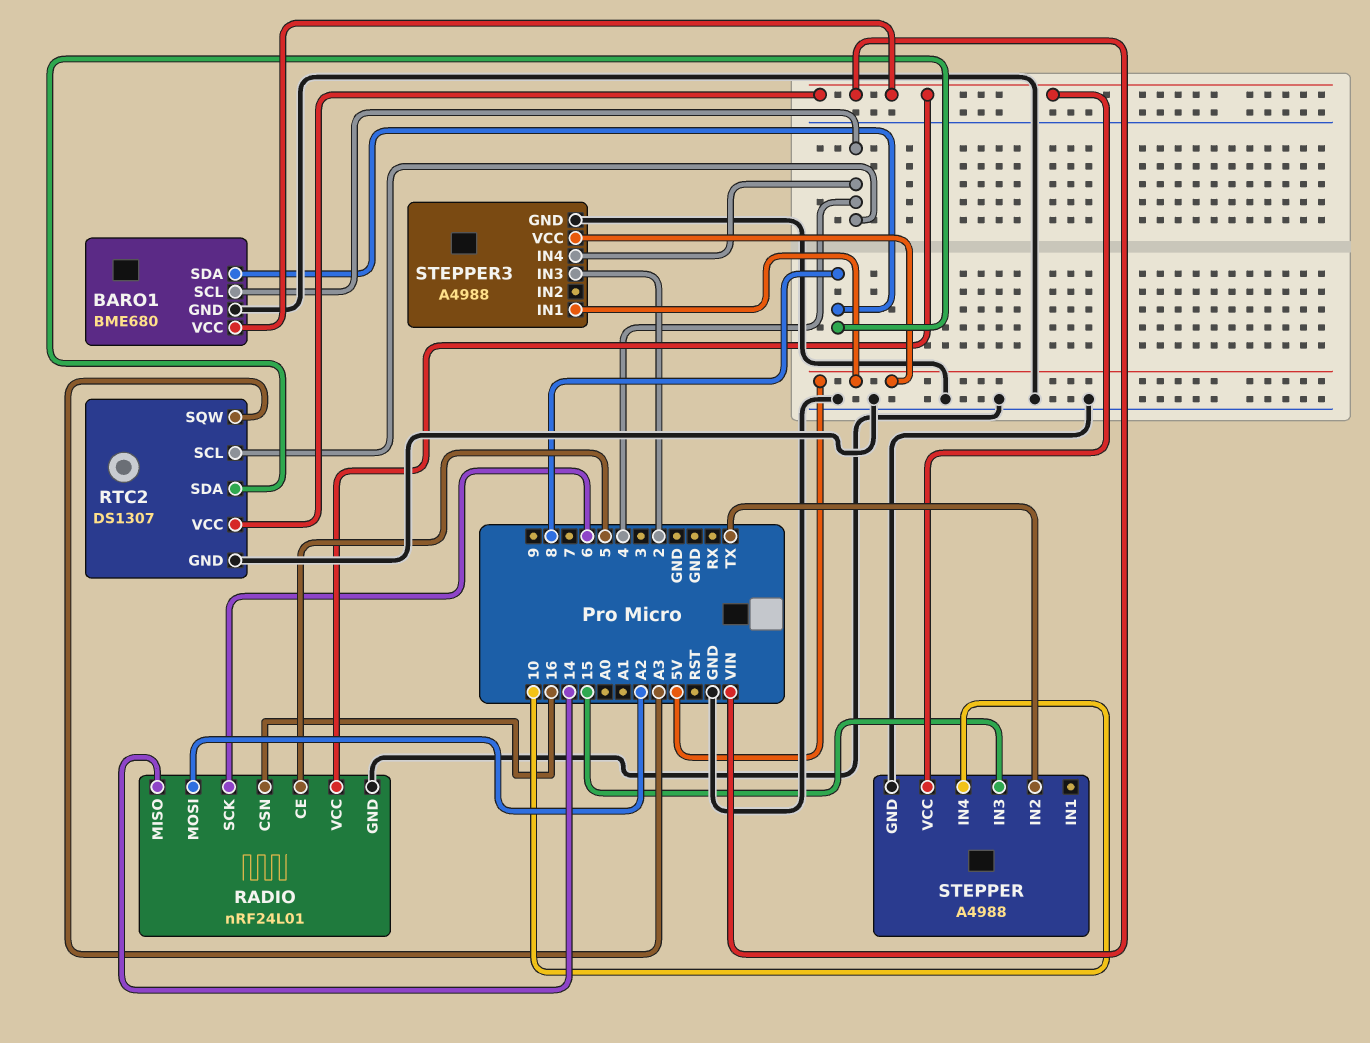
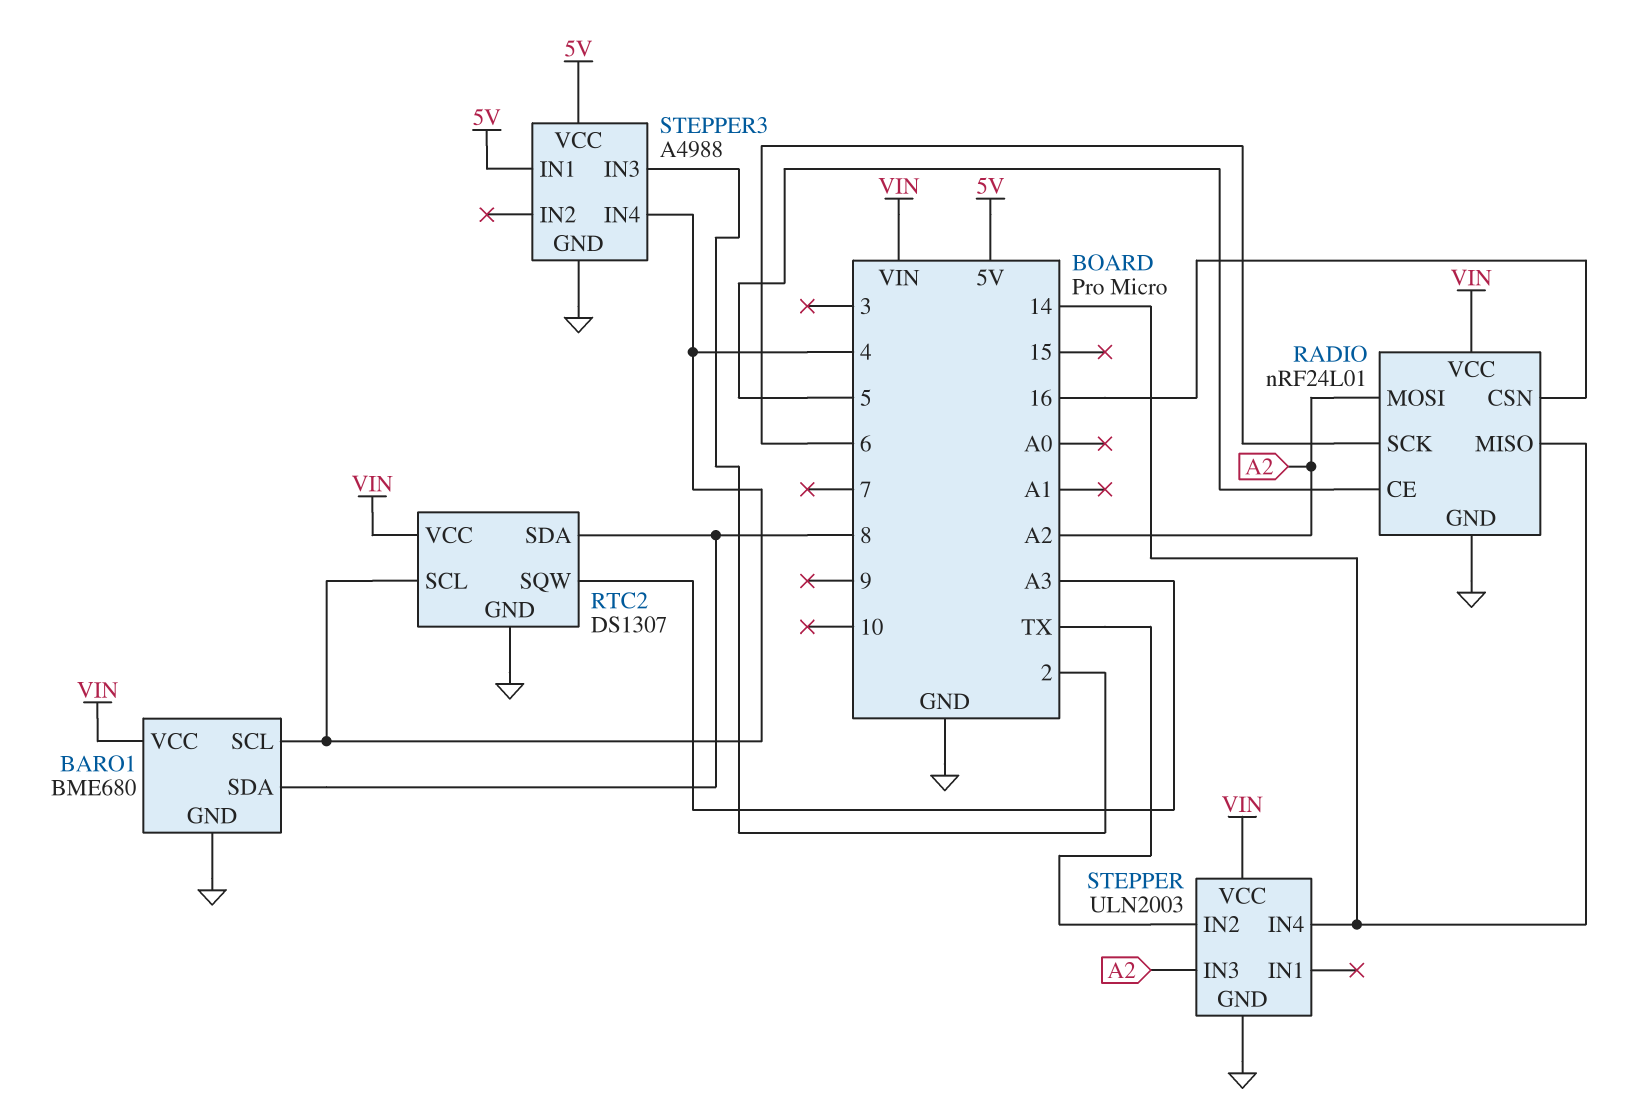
STEPPER: A4988 -> ULN2003
STEPPER pin IN3: 15 -> A2
STEPPER pin IN4: 10 -> 14

